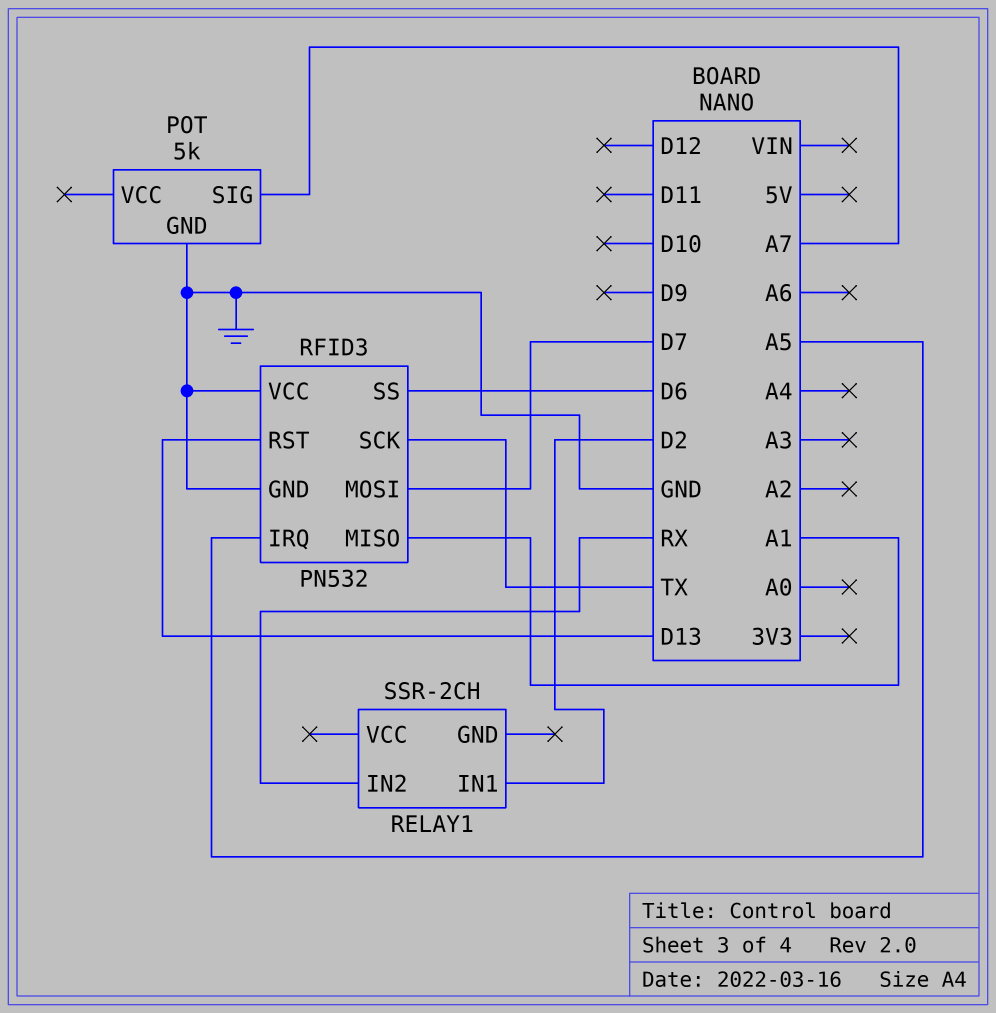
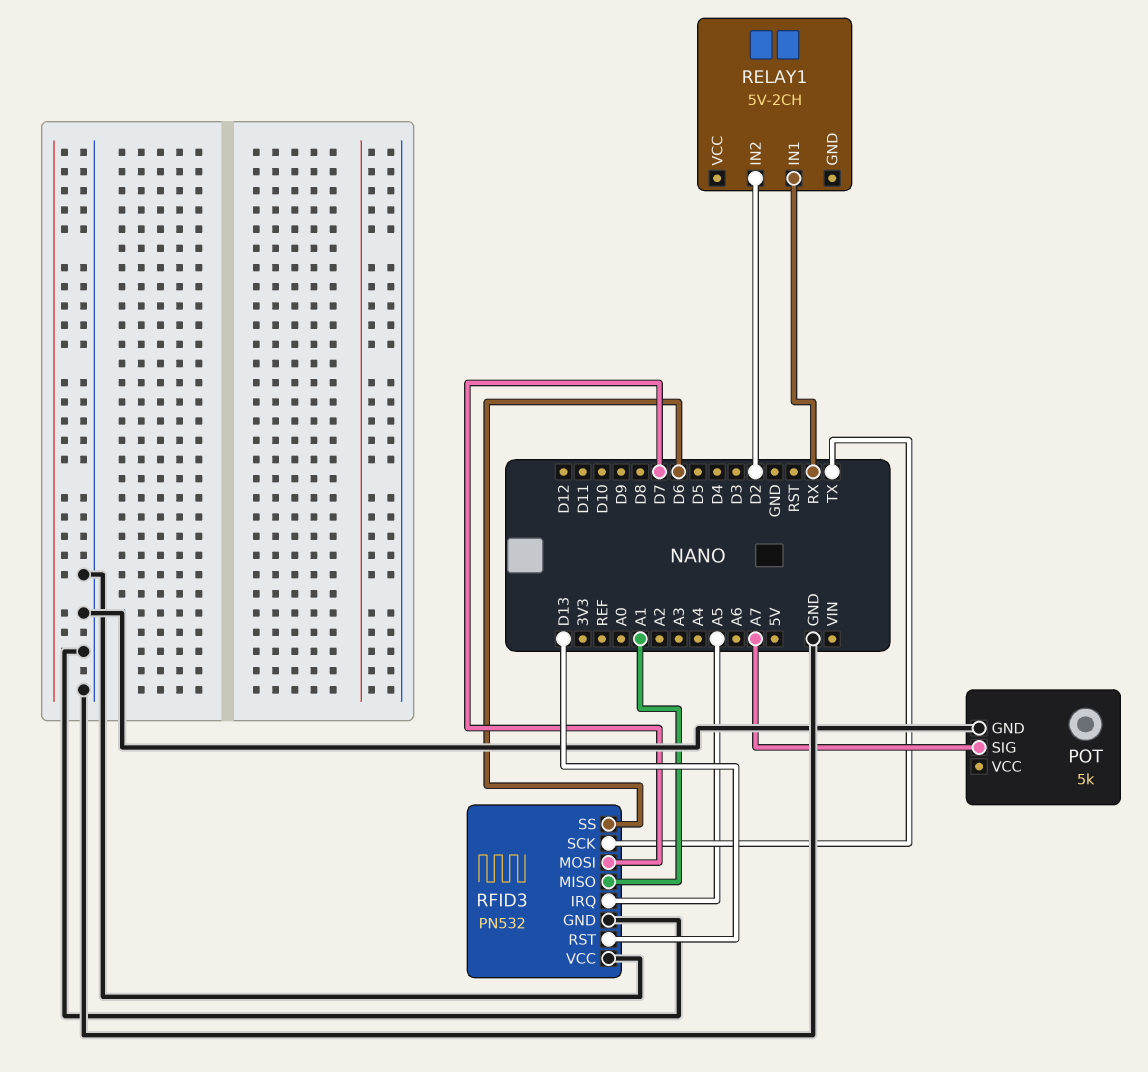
RELAY1: SSR-2CH -> 5V-2CH
RELAY1 pin IN1: D2 -> RX
RELAY1 pin IN2: RX -> D2

